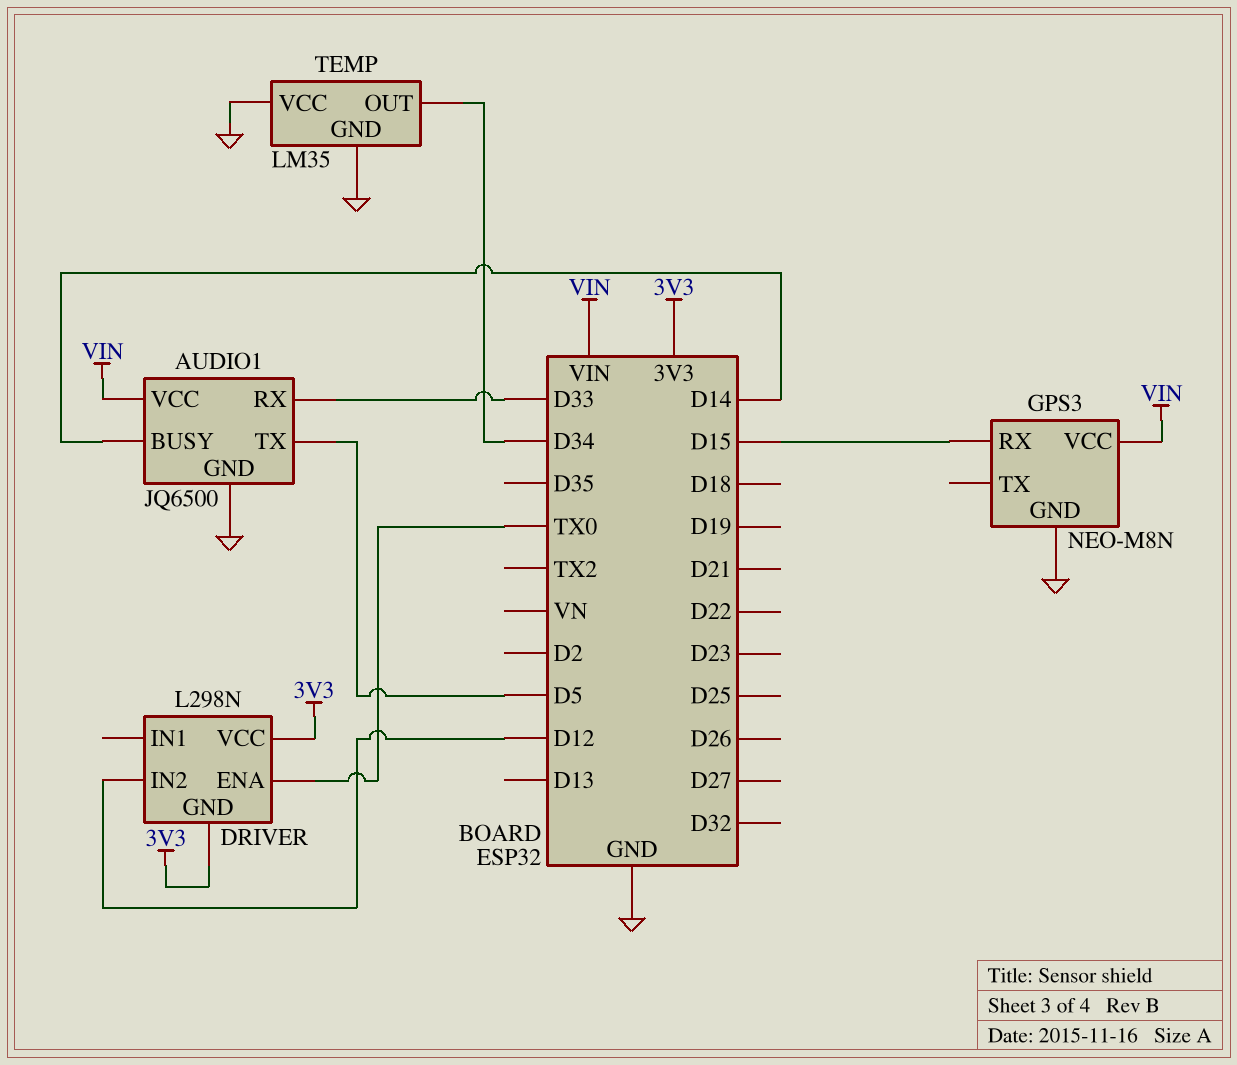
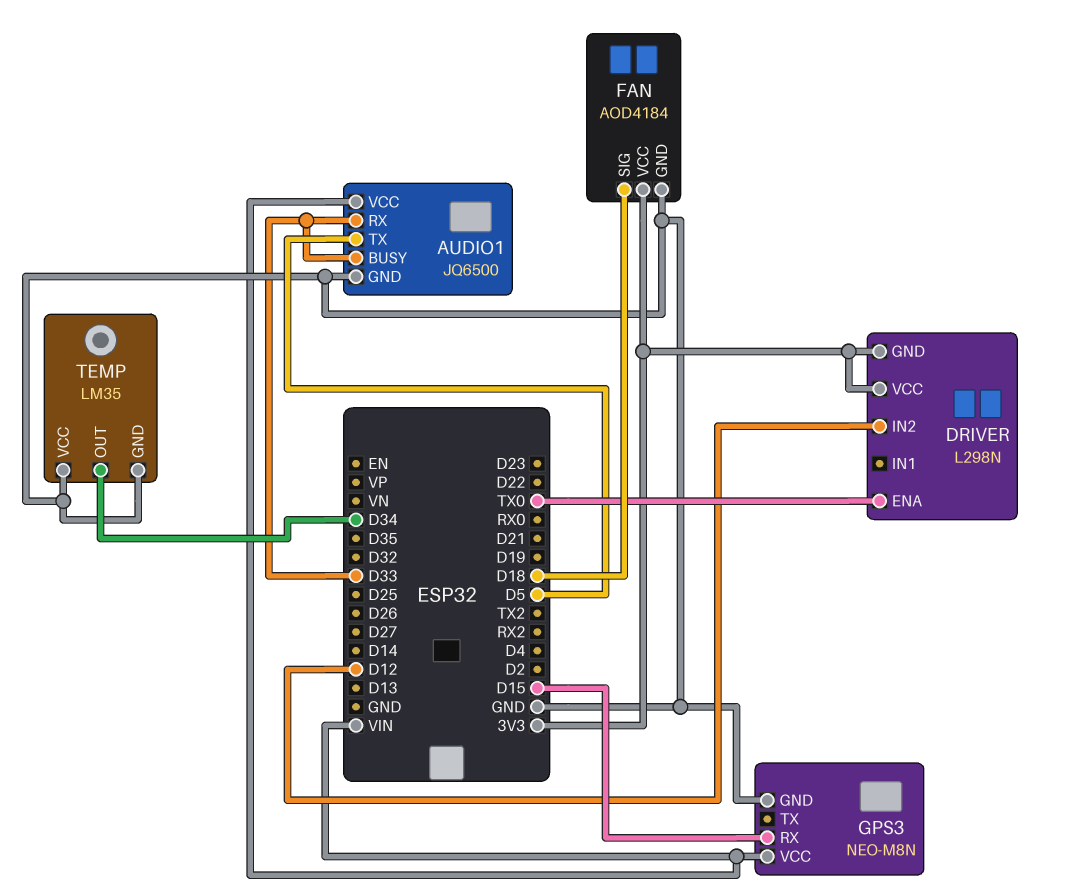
AUDIO1 pin BUSY: D14 -> D33
FAN: none -> AOD4184
FAN pin GND: none -> GND
FAN pin SIG: none -> D18
FAN pin VCC: none -> 3V3

